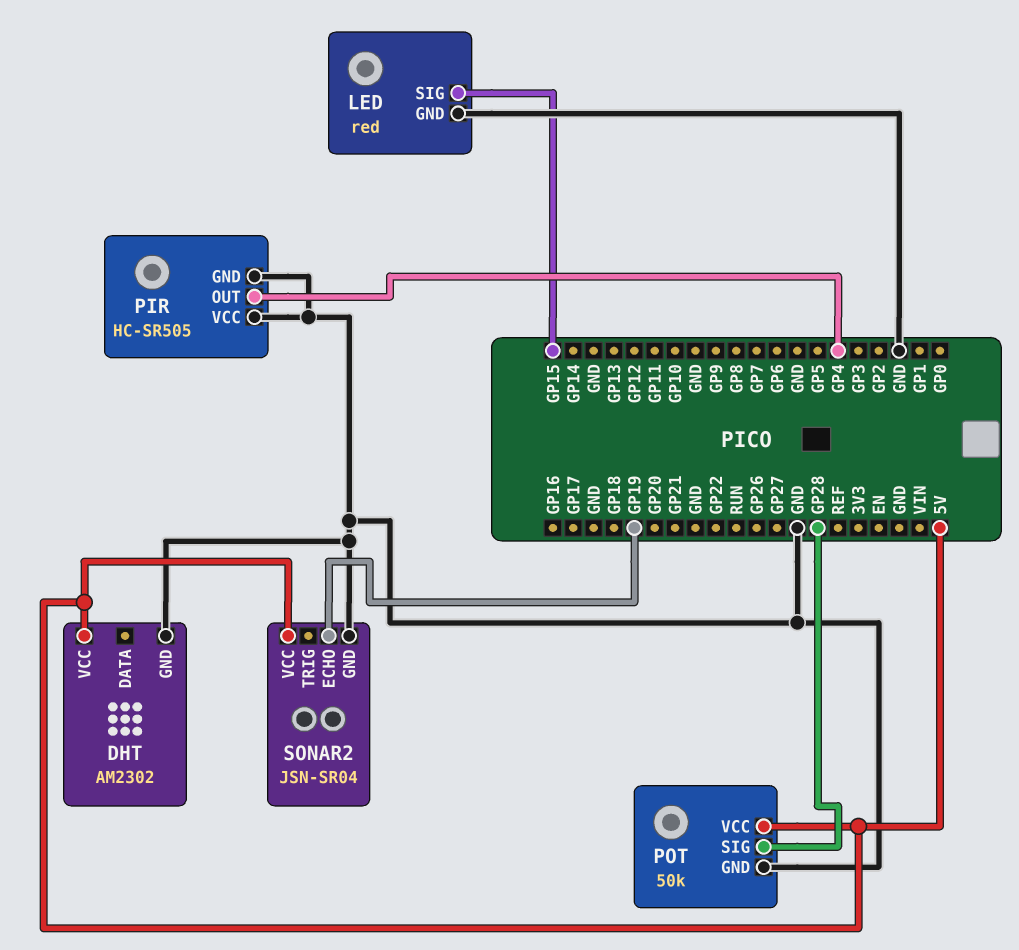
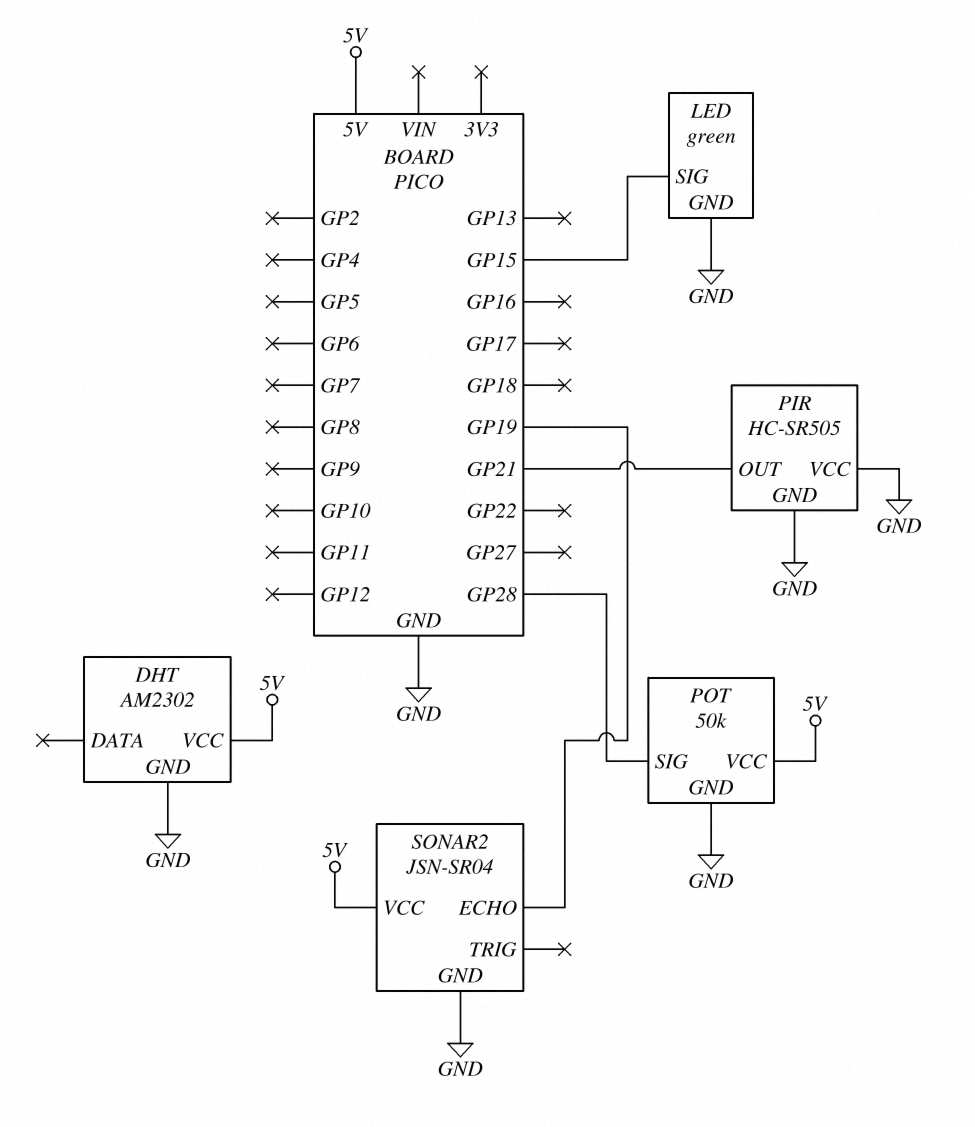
LED: red -> green
PIR pin OUT: GP4 -> GP21

